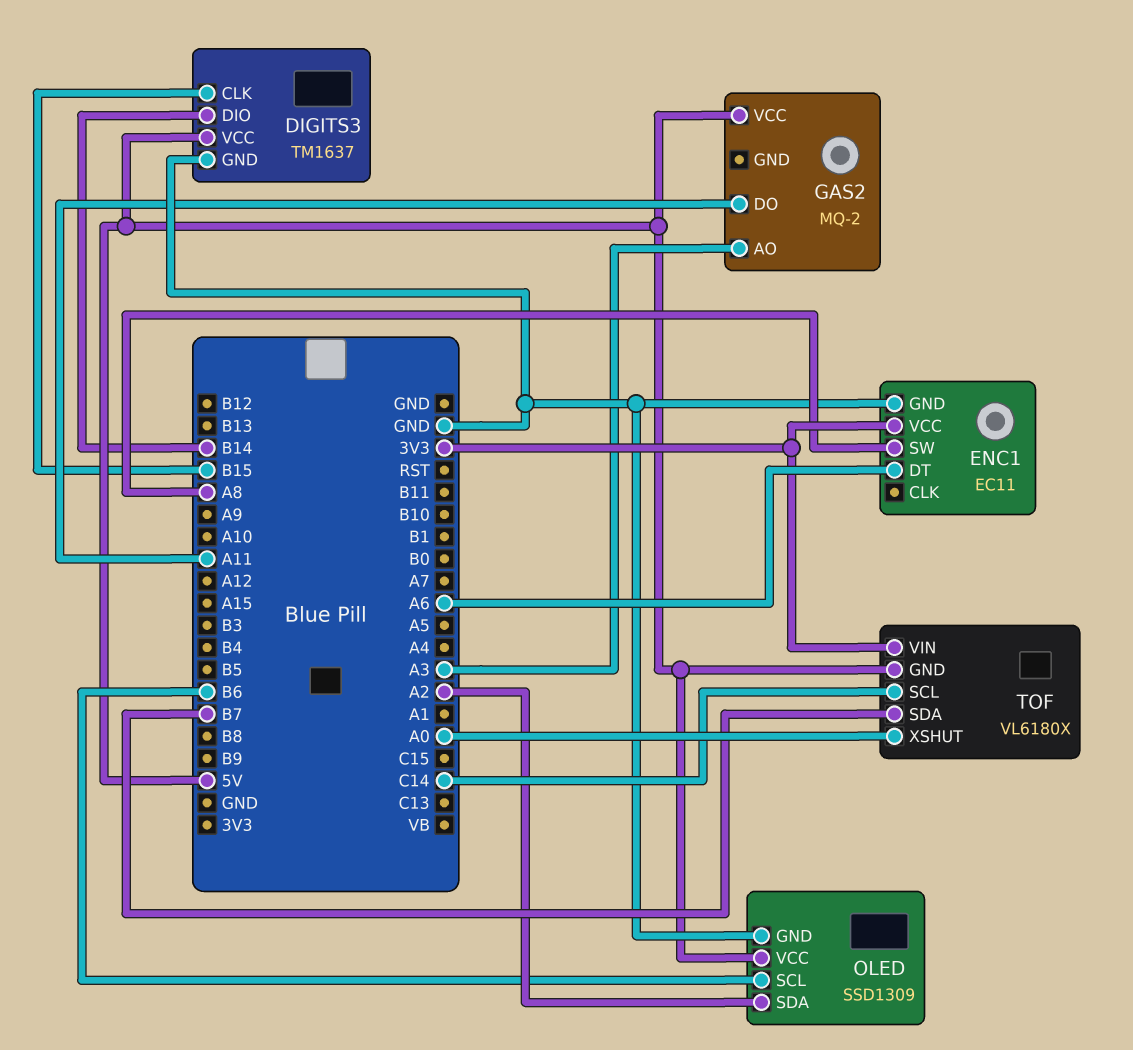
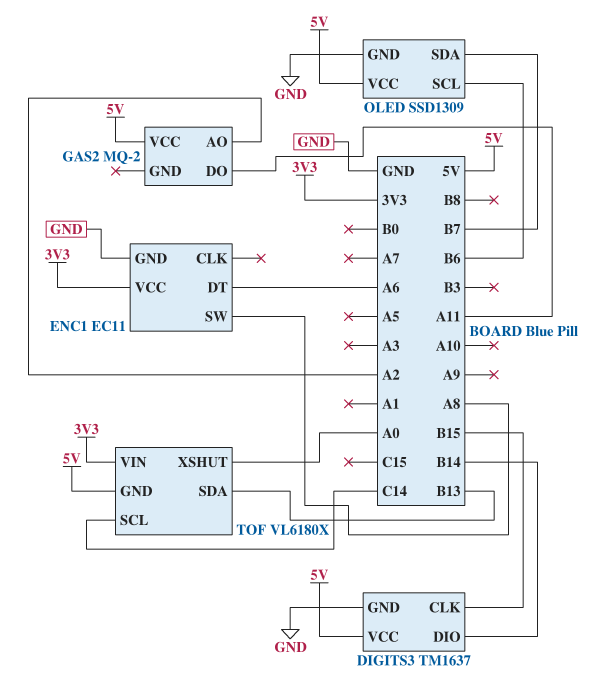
GAS2 pin AO: A3 -> A2
OLED pin SDA: A2 -> B7
TOF pin SDA: B7 -> B13

